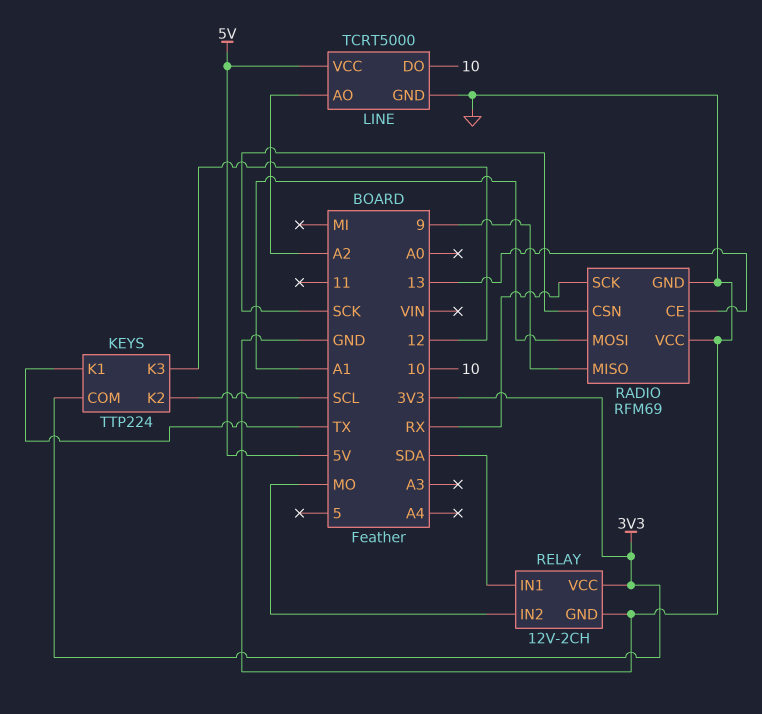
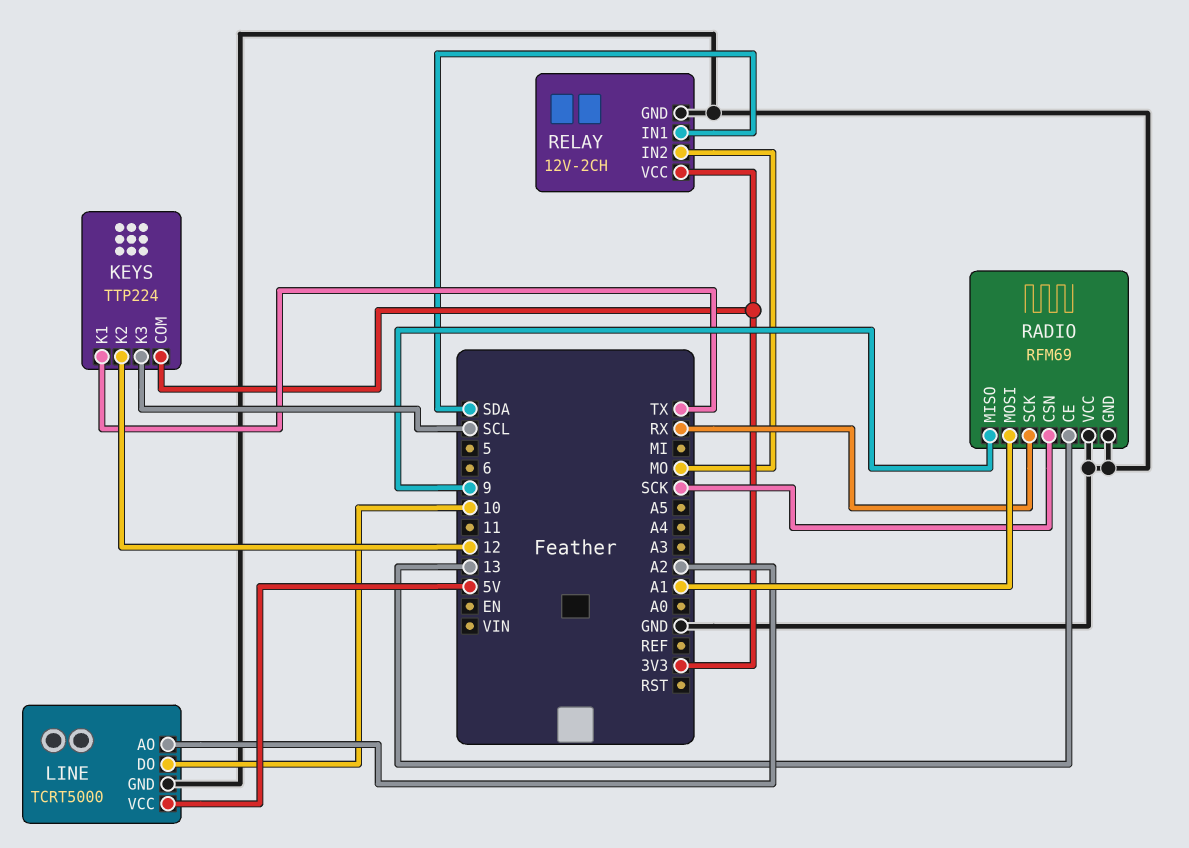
KEYS pin K2: SCL -> 12
KEYS pin K3: 12 -> SCL

